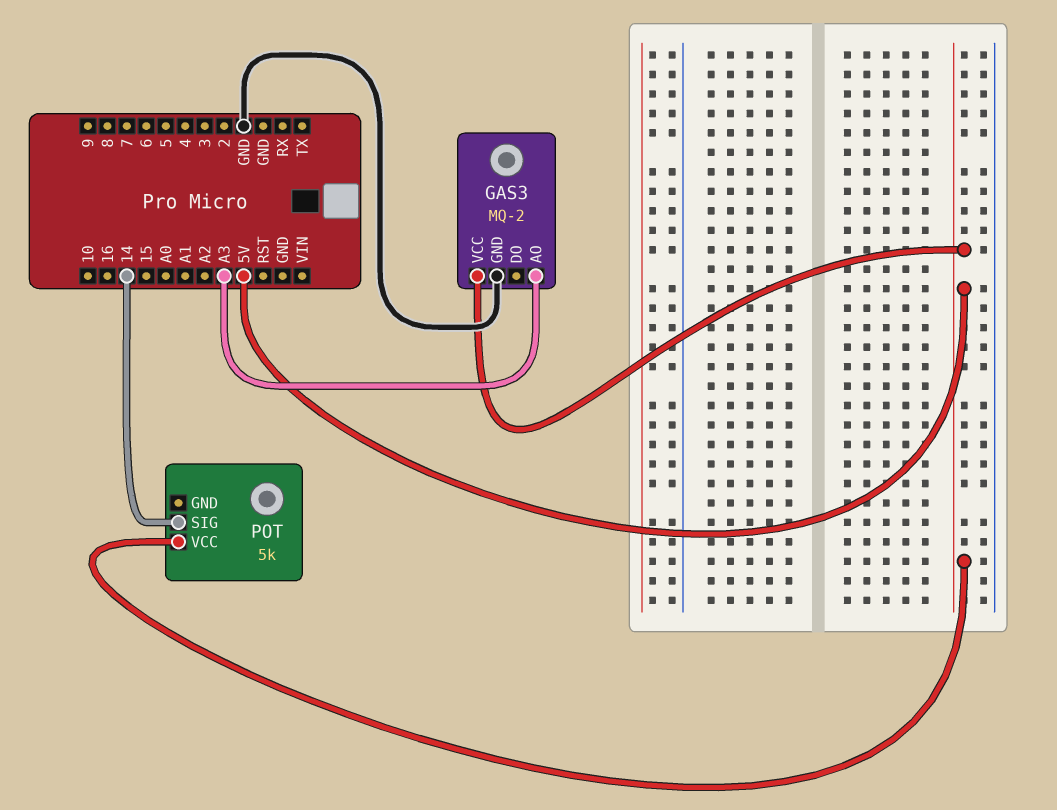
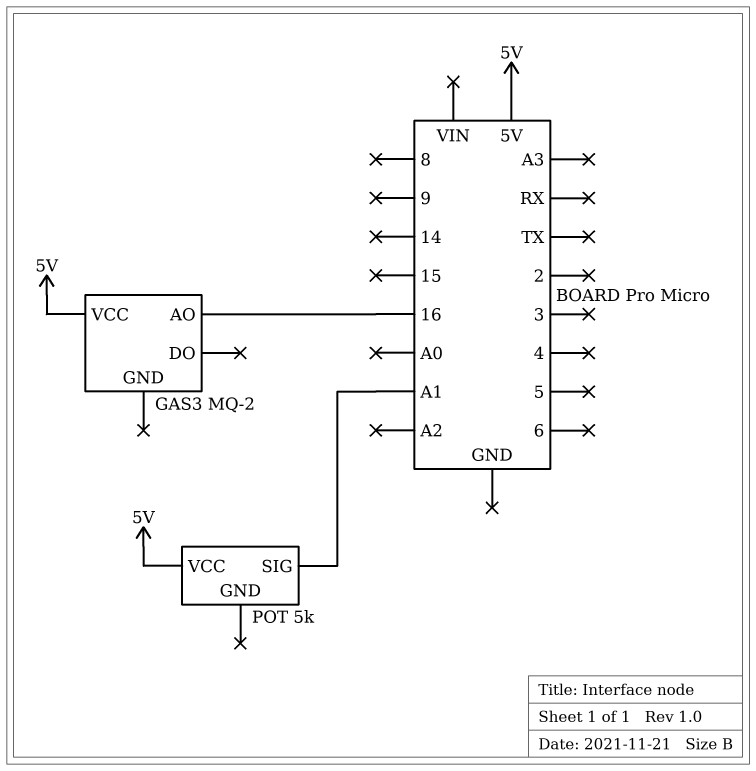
GAS3 pin AO: A3 -> 16
GAS3 pin GND: GND -> none
POT pin SIG: 14 -> A1

